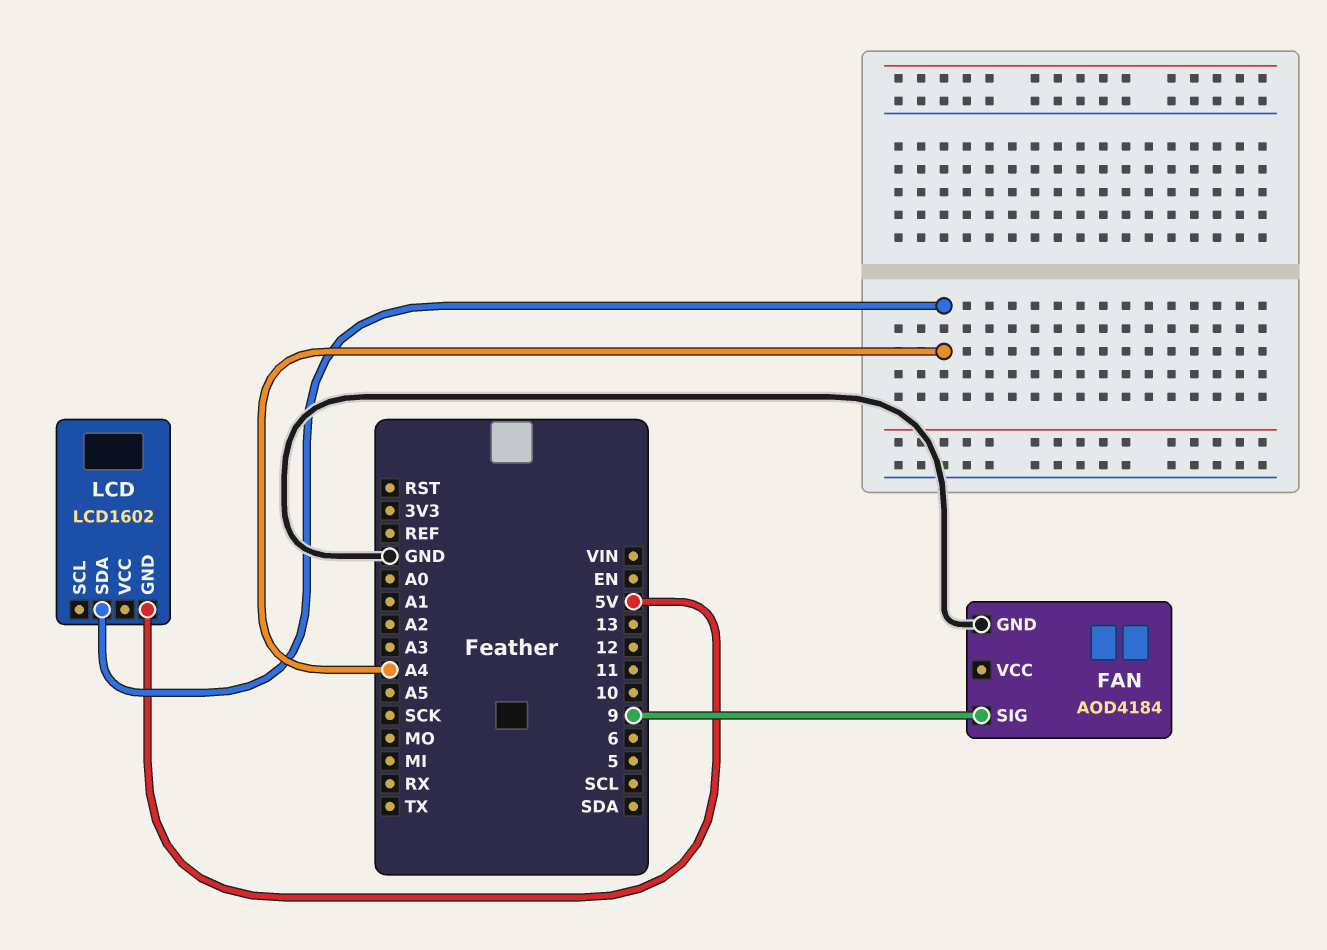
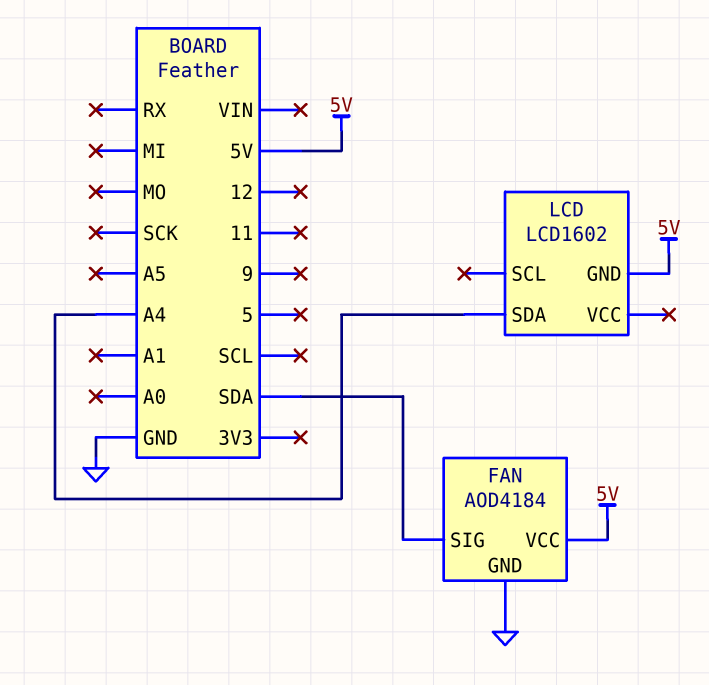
FAN pin SIG: 9 -> SDA
FAN pin VCC: none -> 5V

